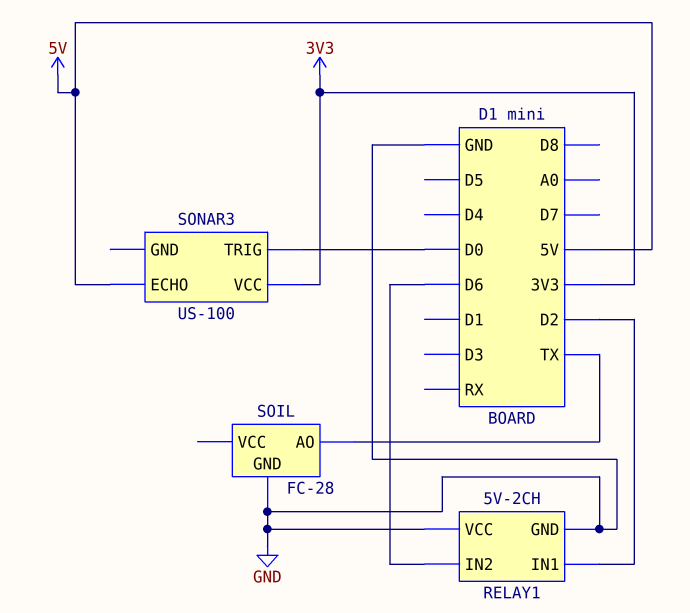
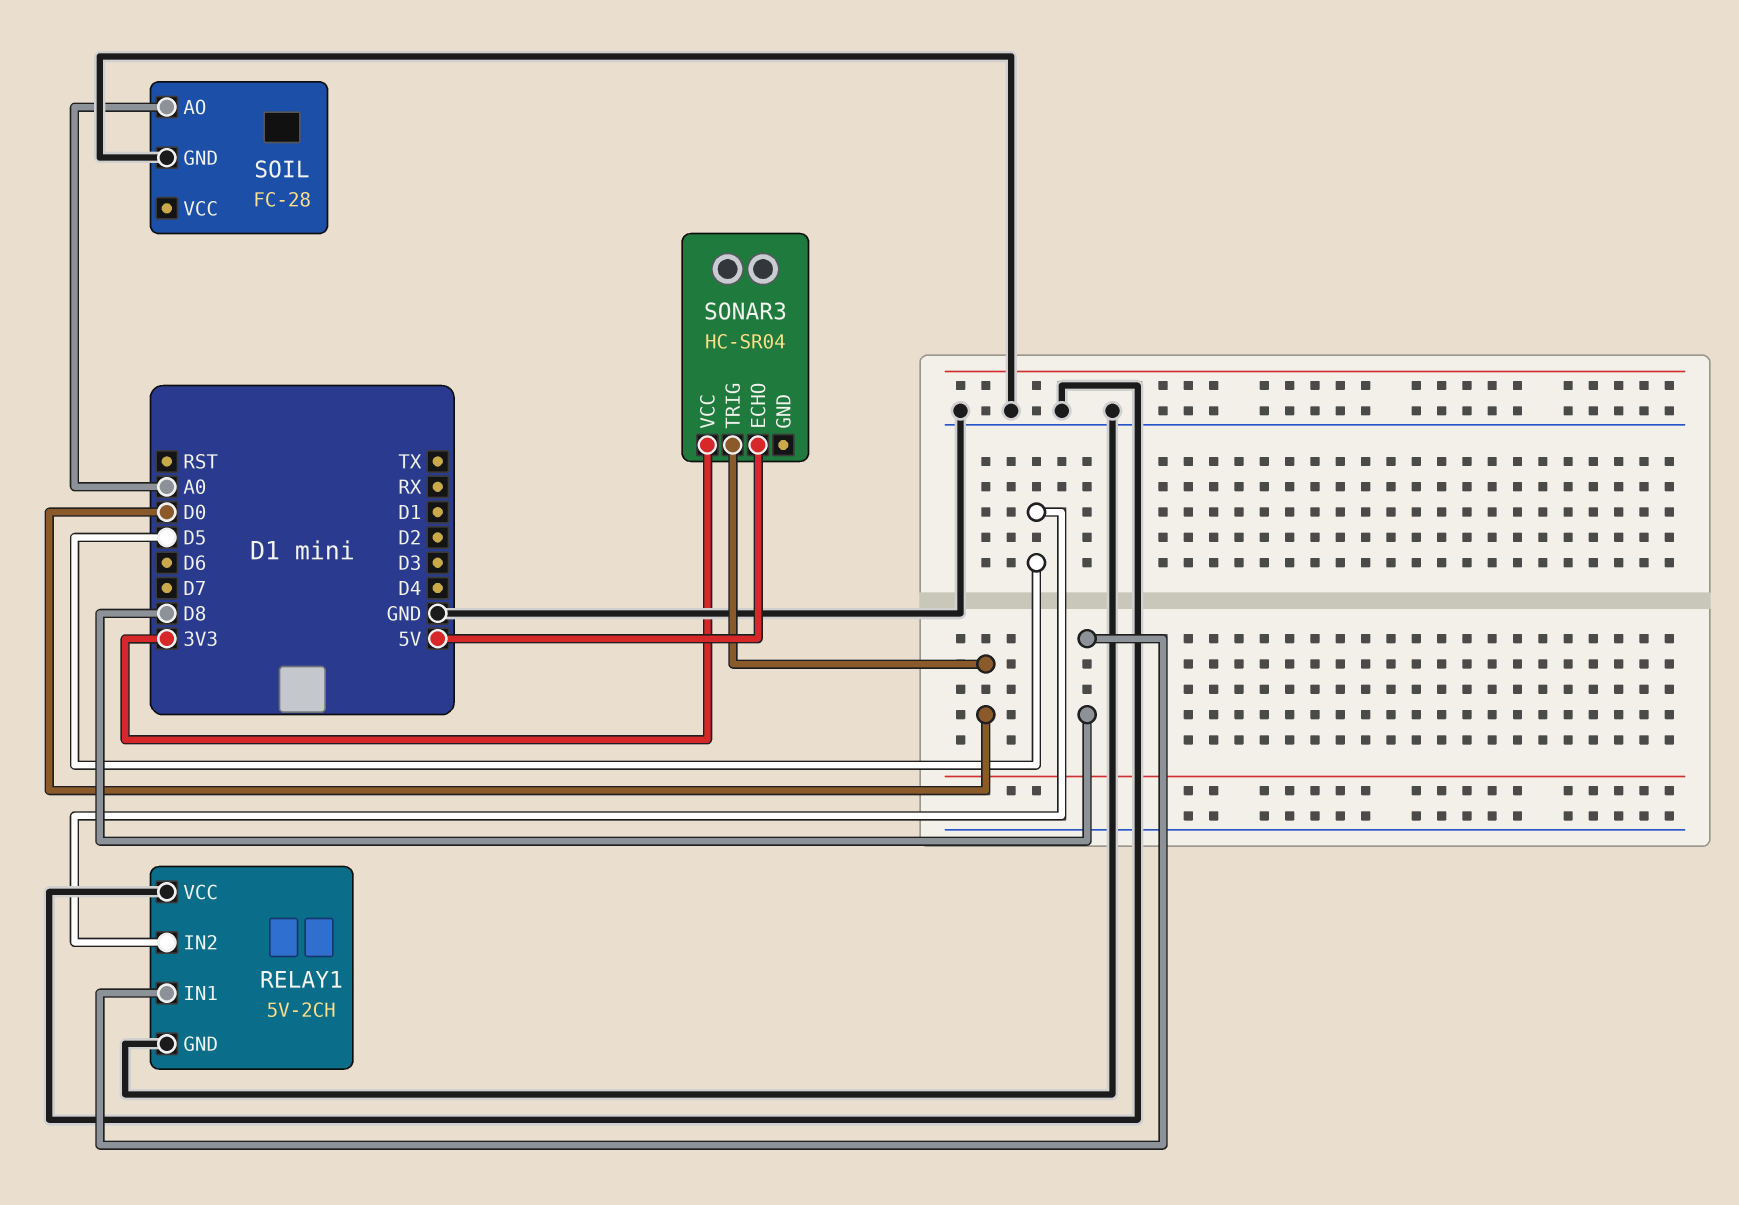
RELAY1 pin IN1: D2 -> D8
RELAY1 pin IN2: D6 -> D5
SOIL pin AO: TX -> A0
SONAR3: US-100 -> HC-SR04

